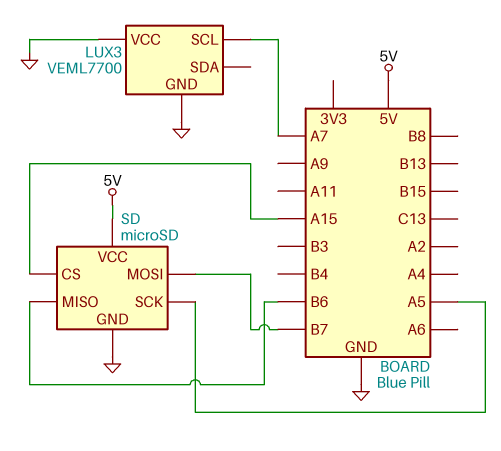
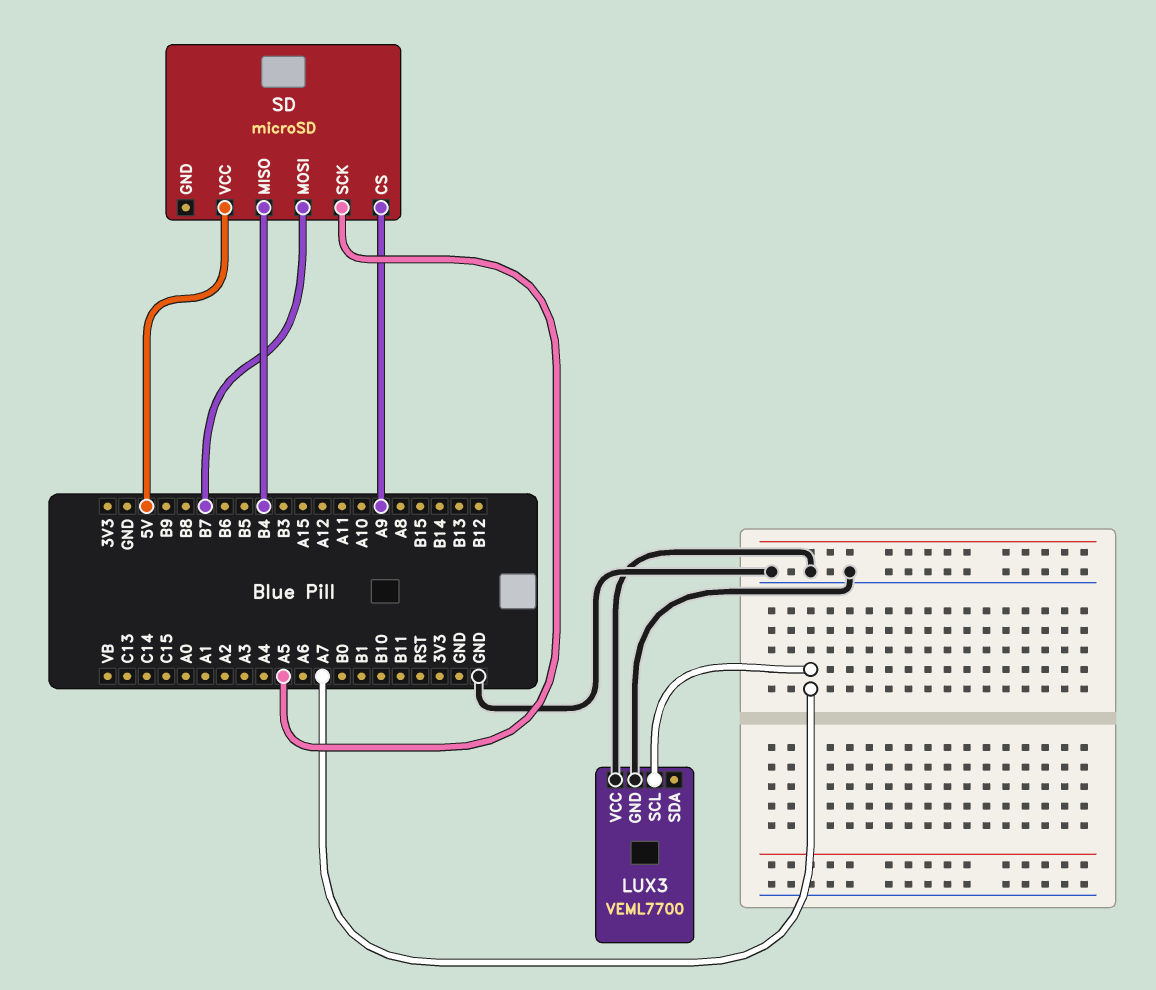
SD pin CS: A15 -> A9
SD pin GND: GND -> none
SD pin MISO: B6 -> B4

